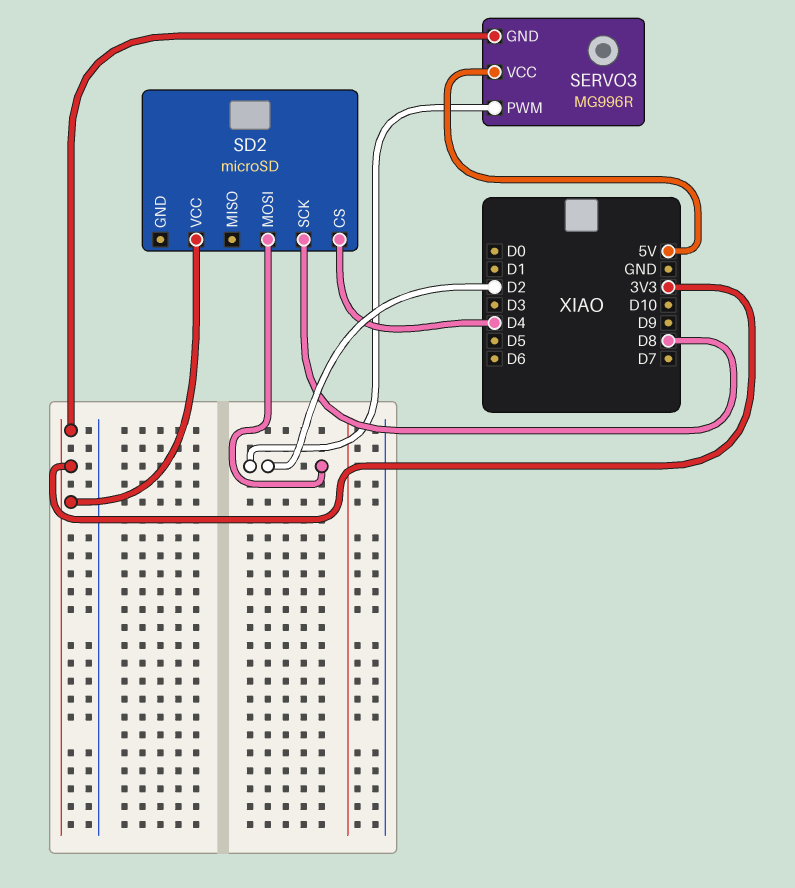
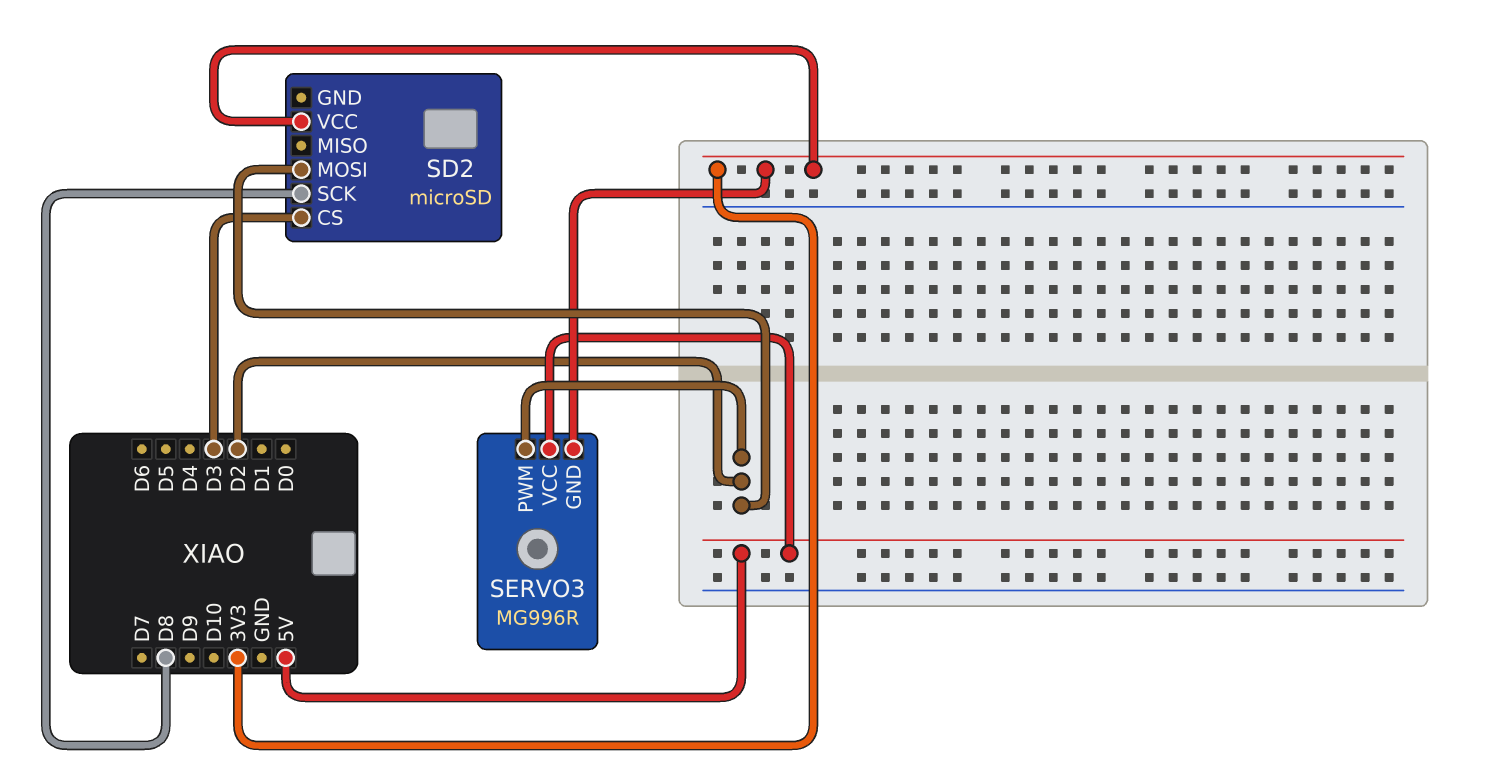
SD2 pin CS: D4 -> D3

